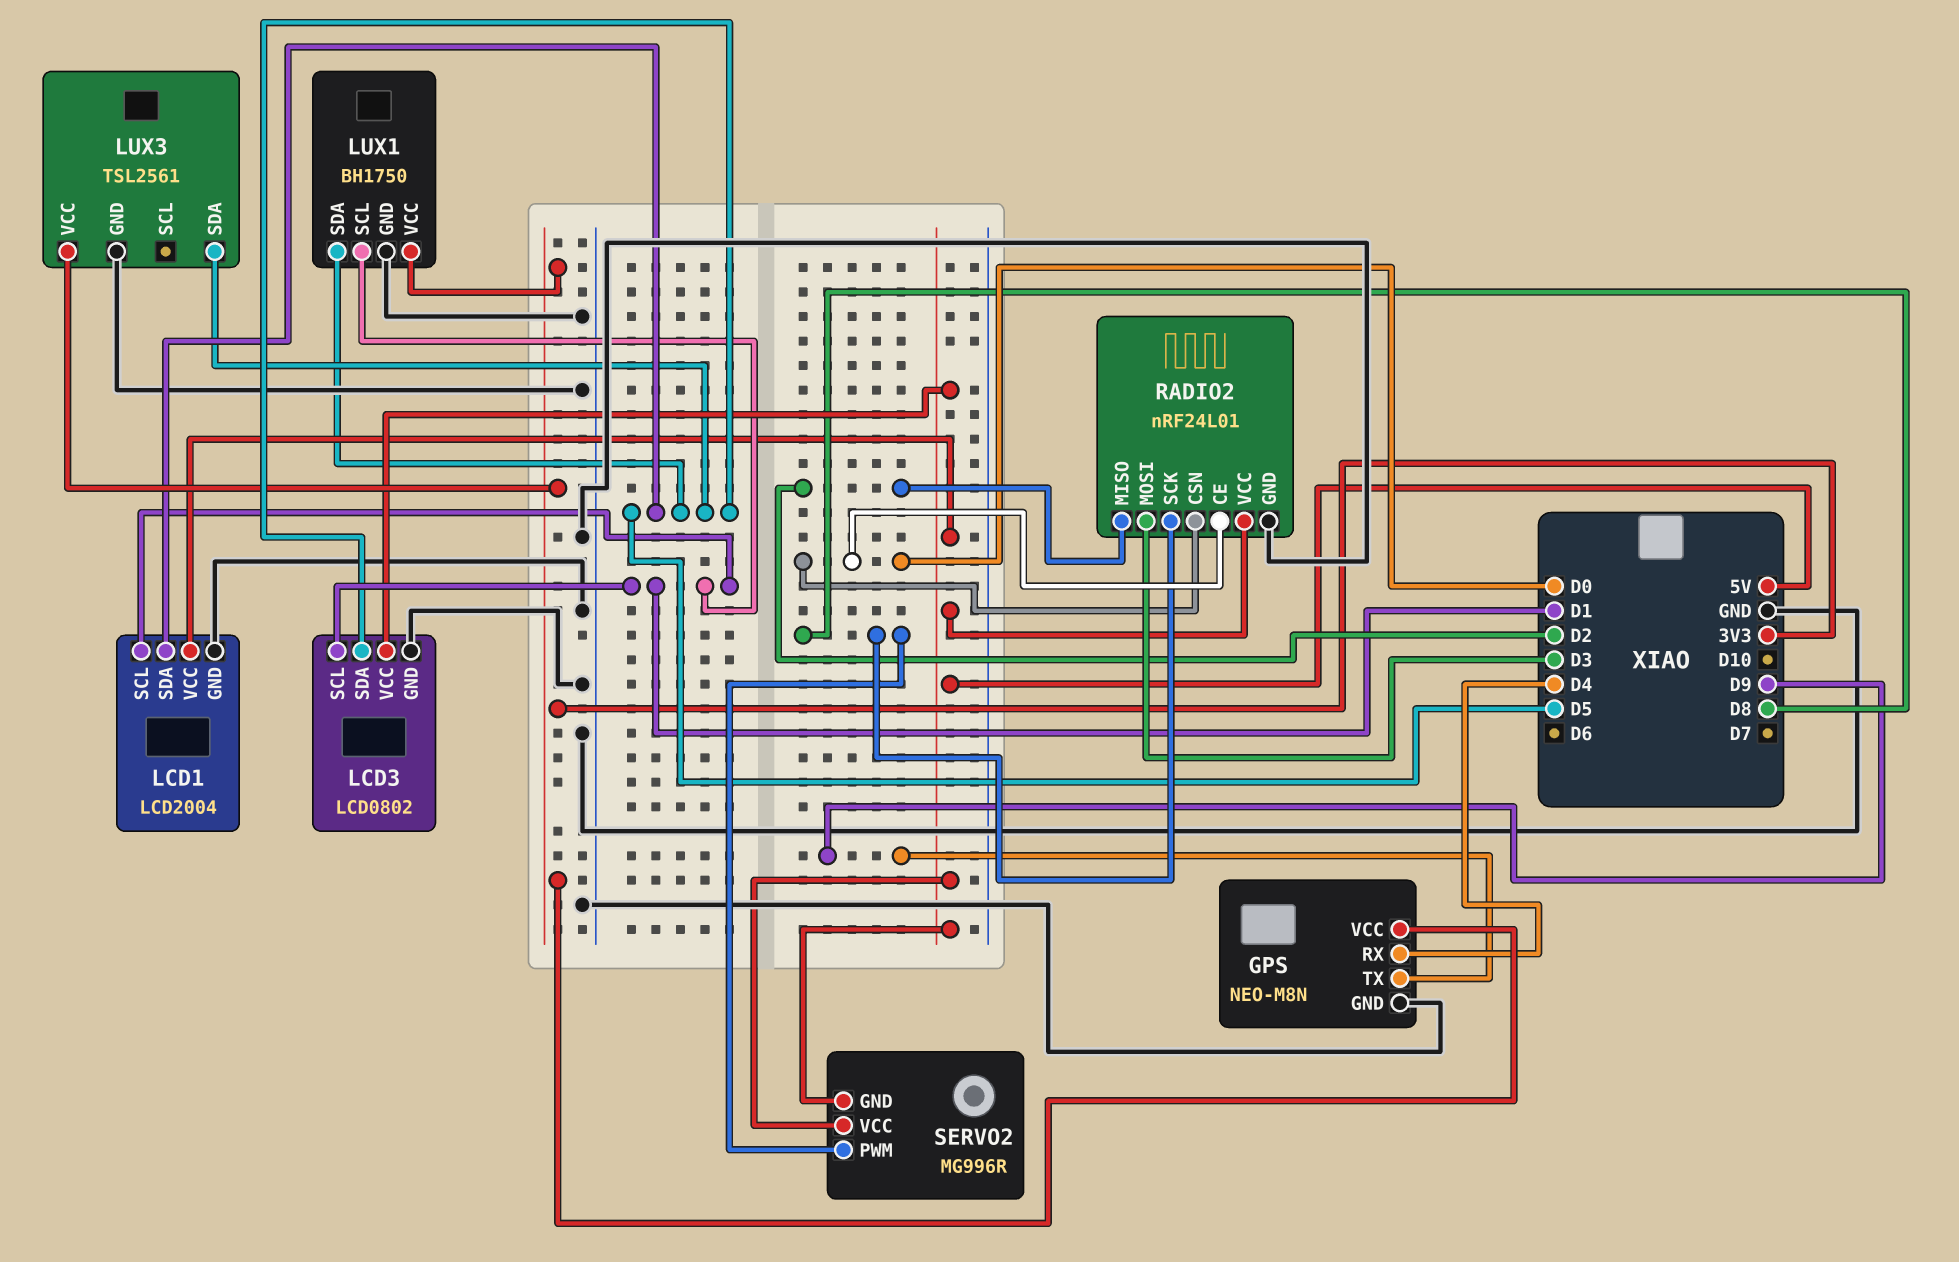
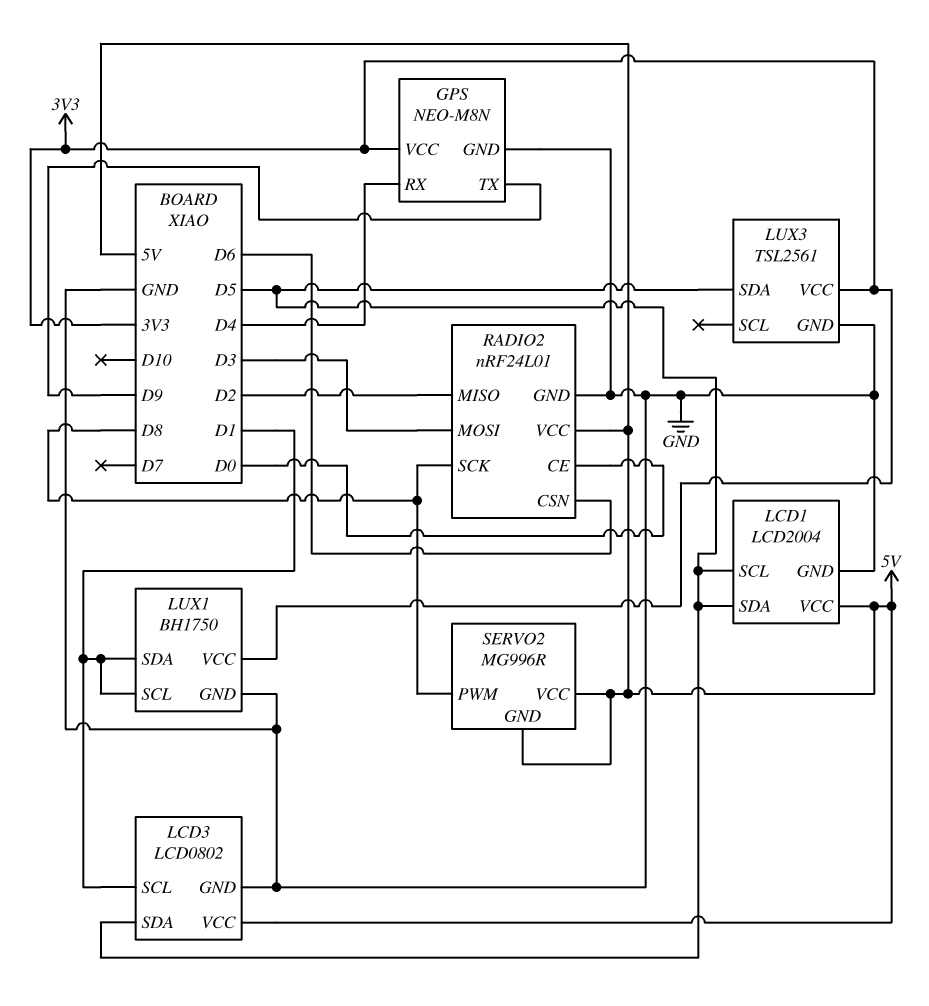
LCD1 pin SCL: D1 -> D5
LUX1 pin SDA: D5 -> D1
RADIO2 pin CSN: D0 -> D6

